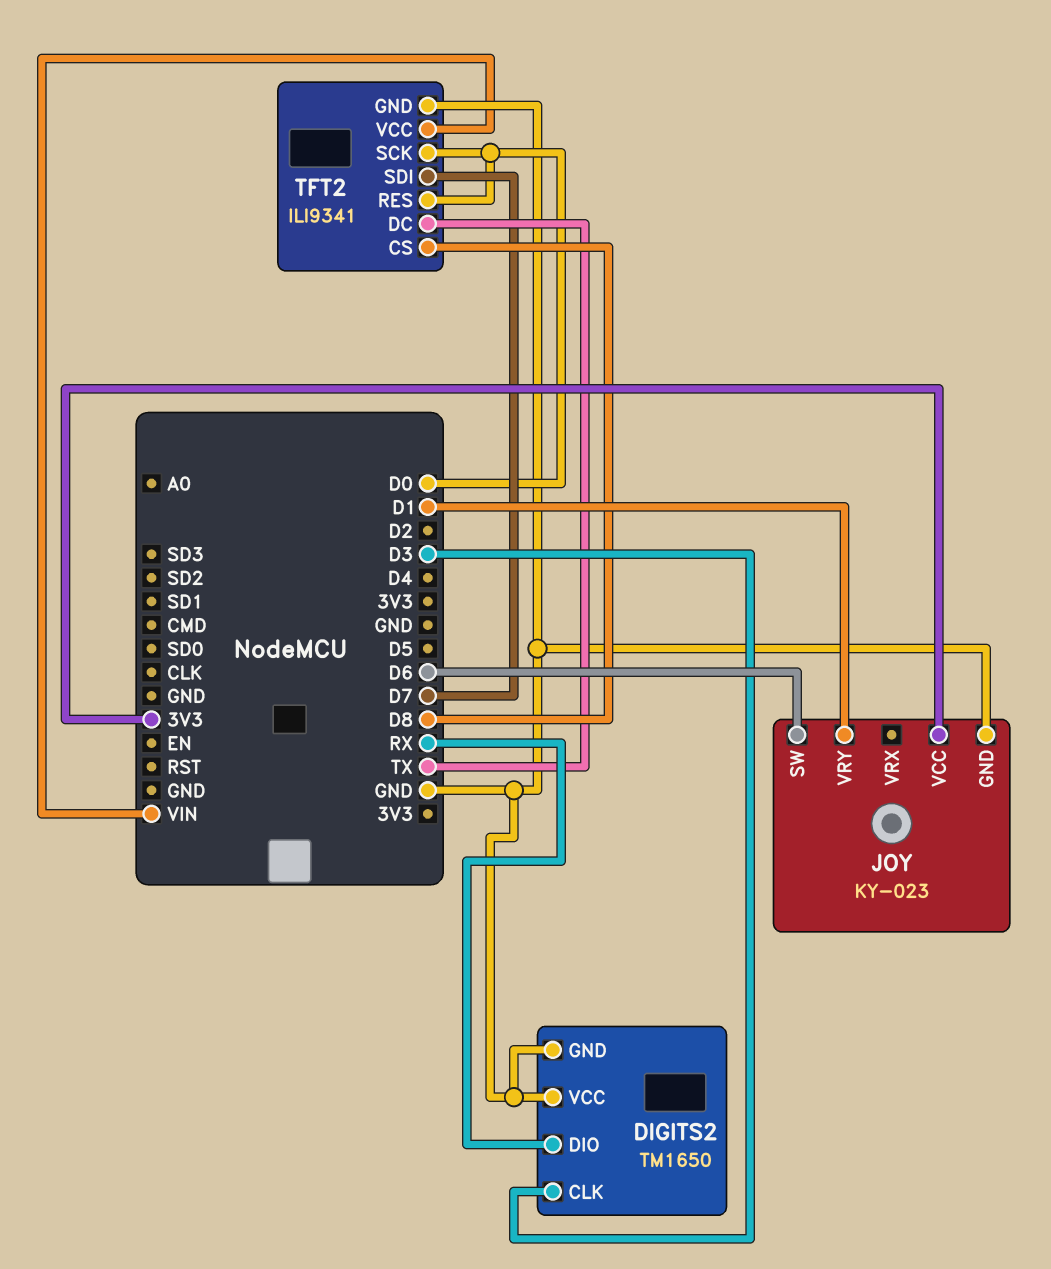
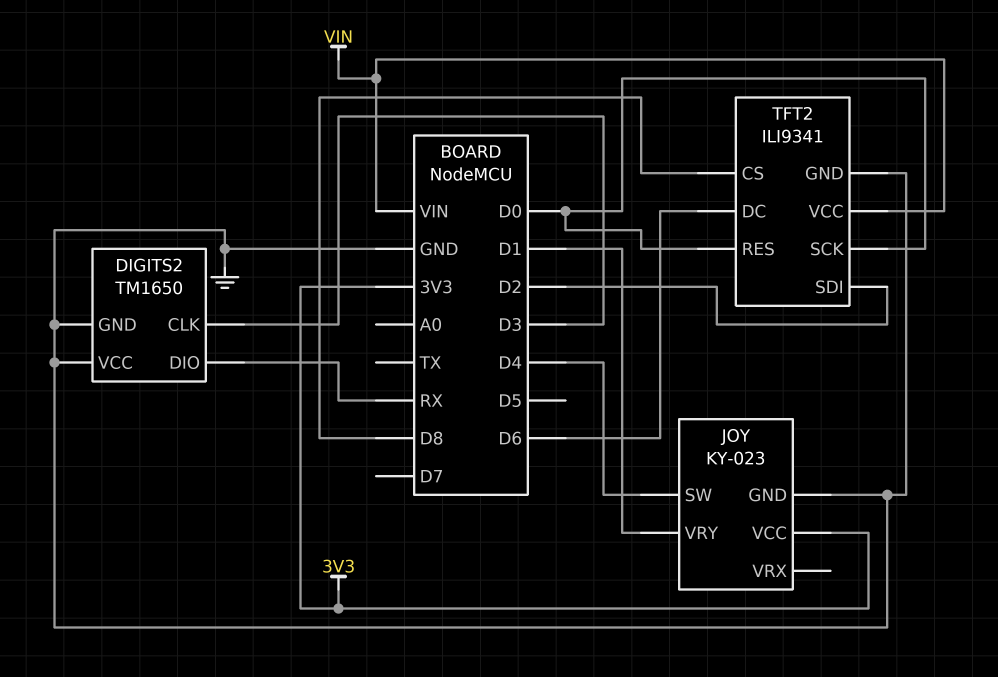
JOY pin SW: D6 -> D4
TFT2 pin DC: TX -> D6
TFT2 pin SDI: D7 -> D2

